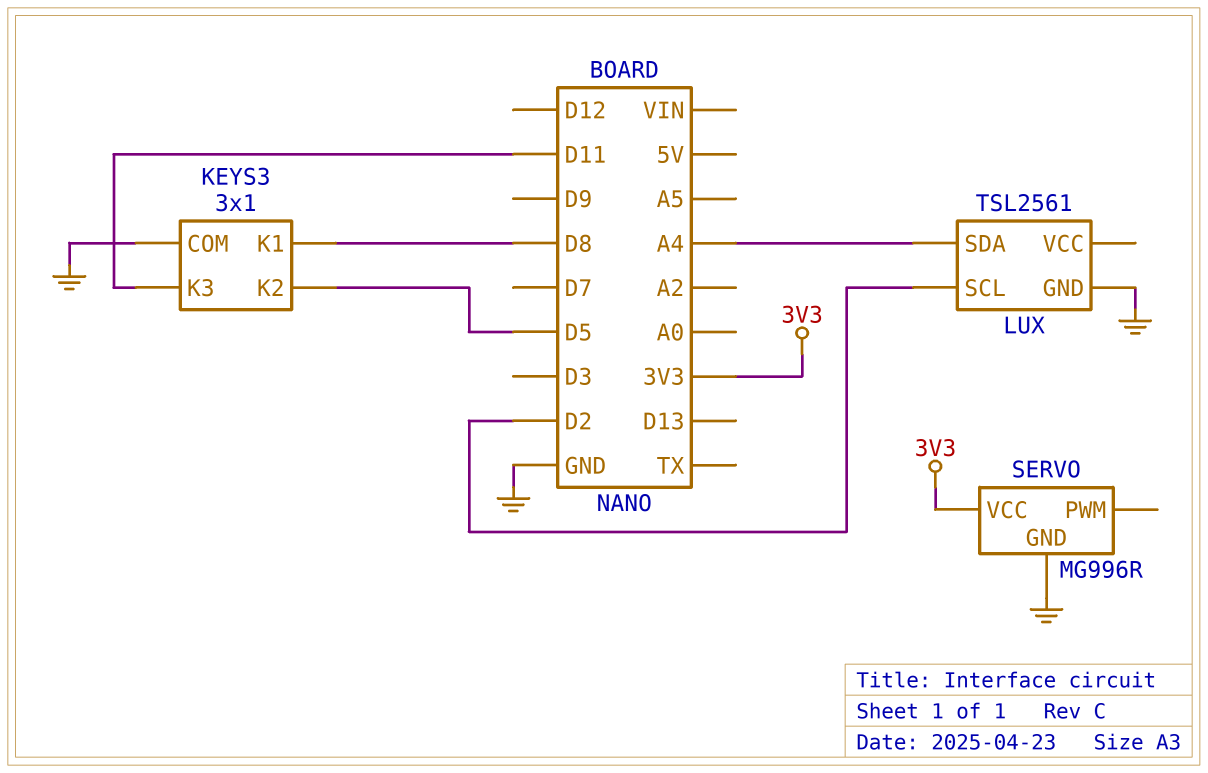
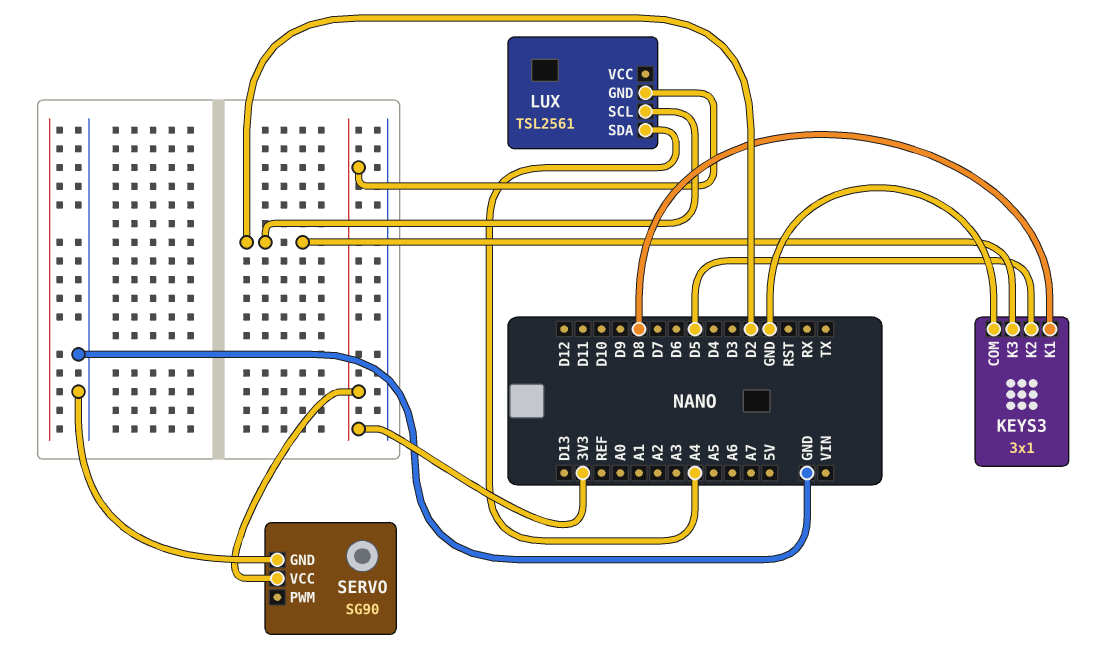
KEYS3 pin K3: D11 -> D2
LUX pin GND: GND -> 3V3
SERVO: MG996R -> SG90

